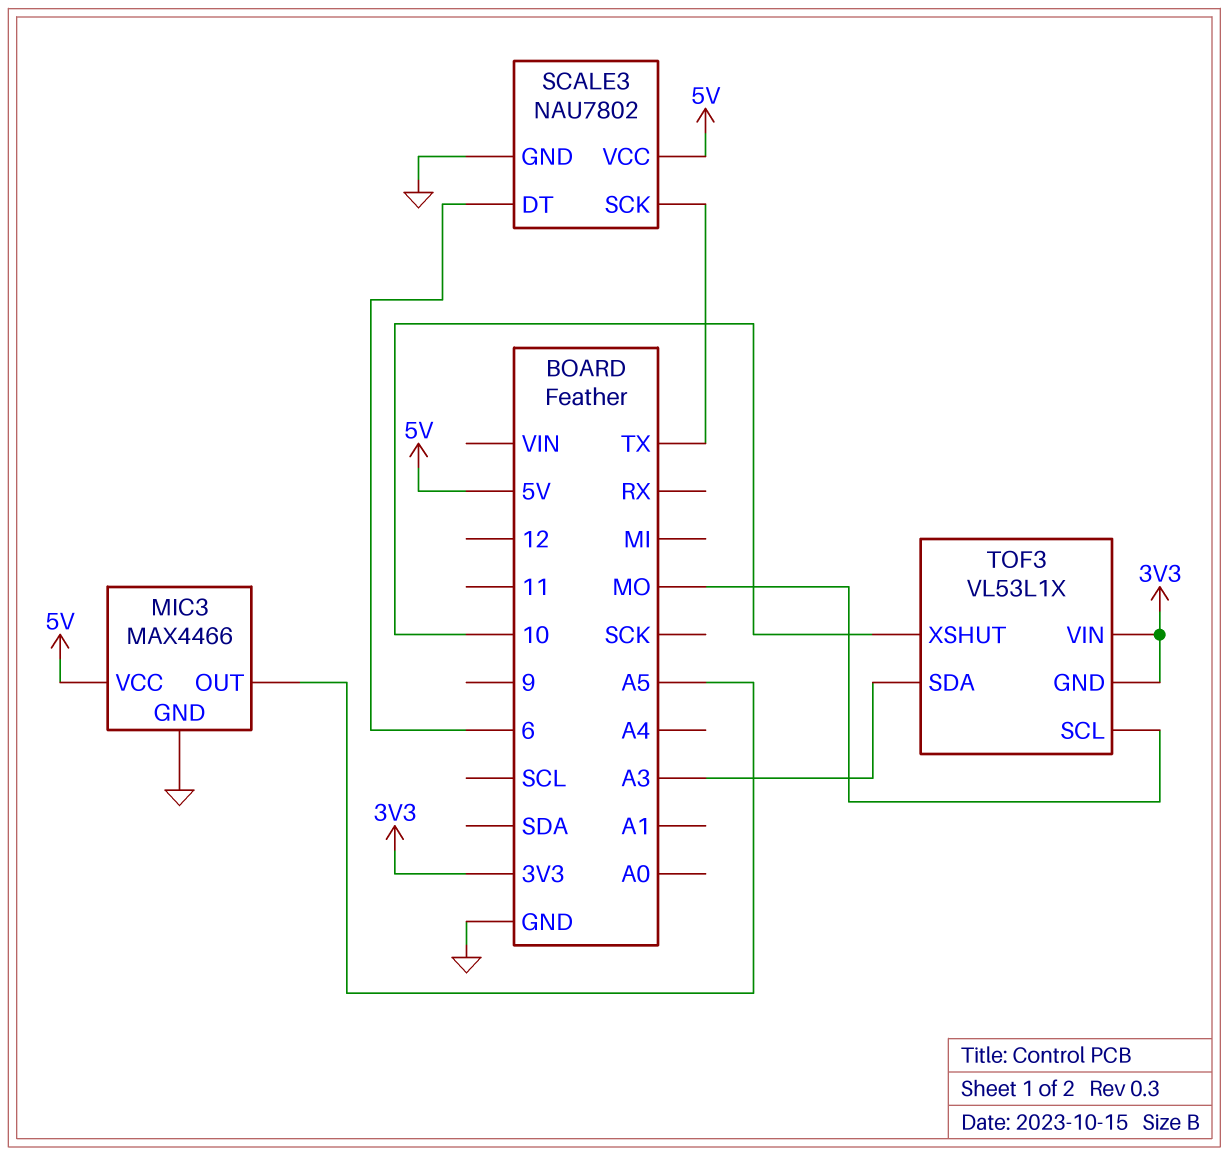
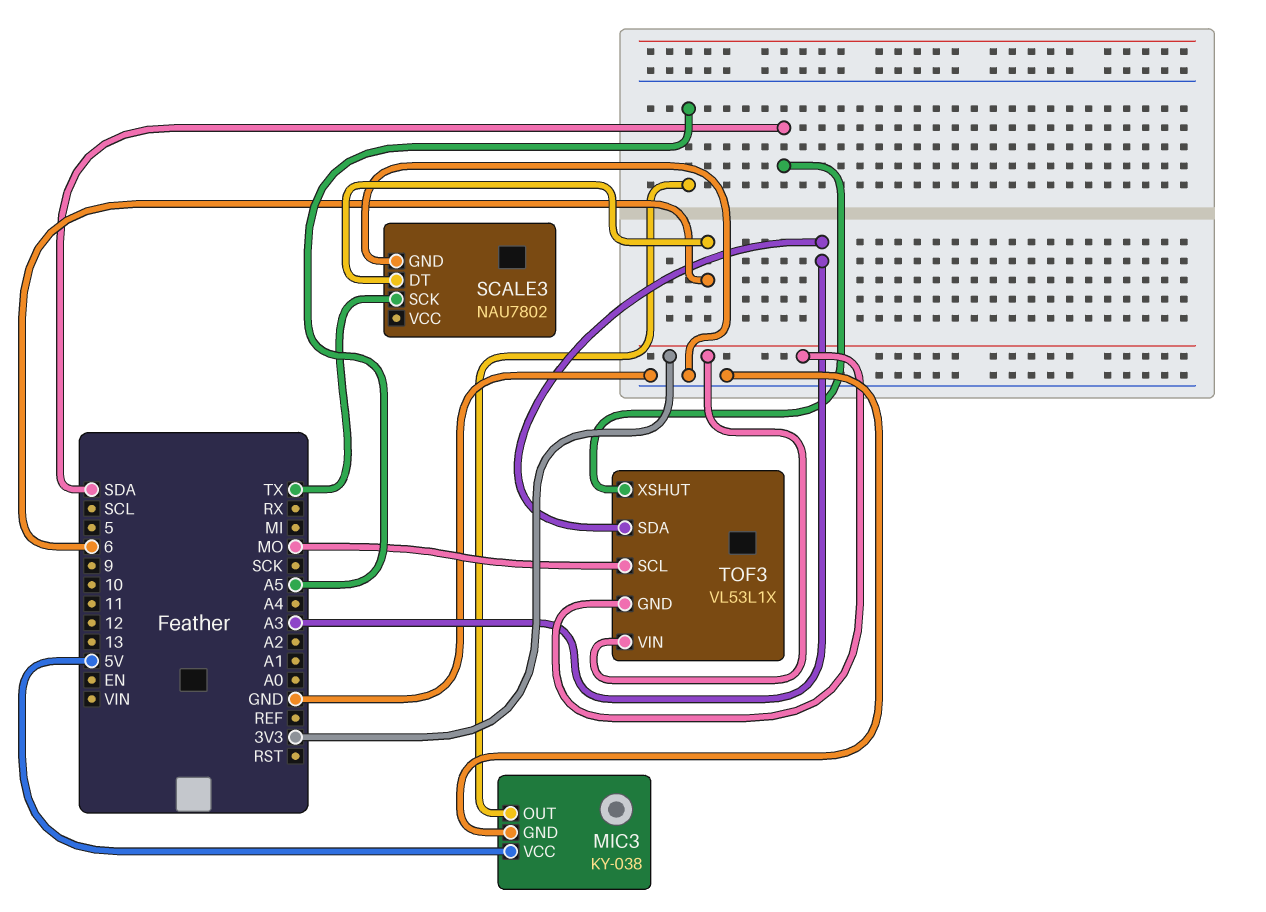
MIC3: MAX4466 -> KY-038
SCALE3 pin VCC: 5V -> none
TOF3 pin XSHUT: 10 -> SDA

